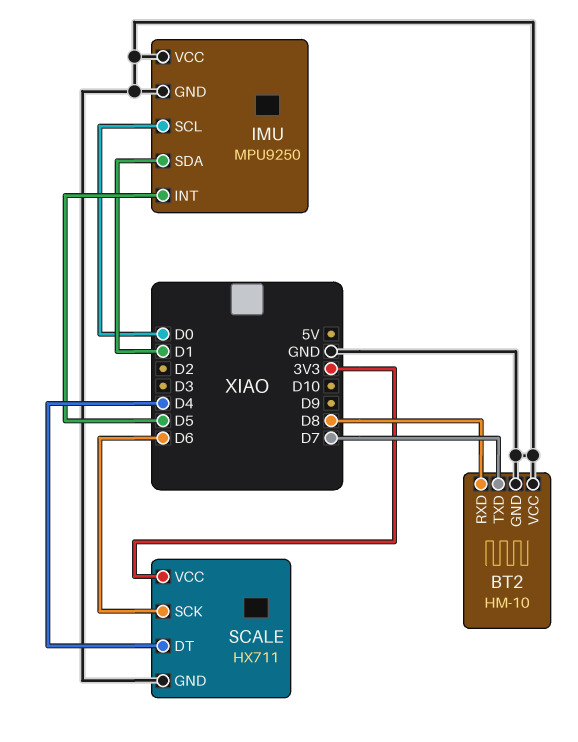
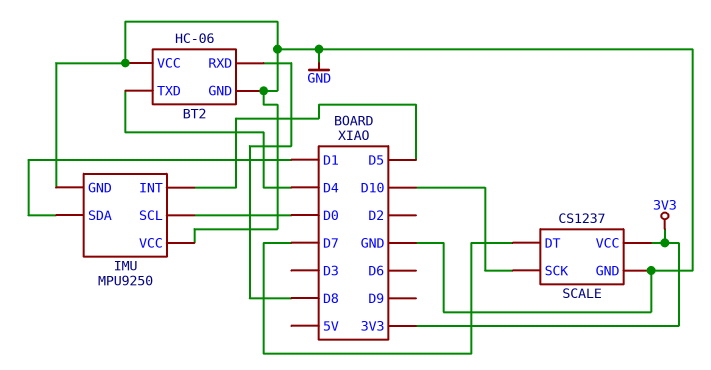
BT2: HM-10 -> HC-06
BT2 pin TXD: D7 -> D4
SCALE: HX711 -> CS1237
SCALE pin DT: D4 -> D7
SCALE pin SCK: D6 -> D10

